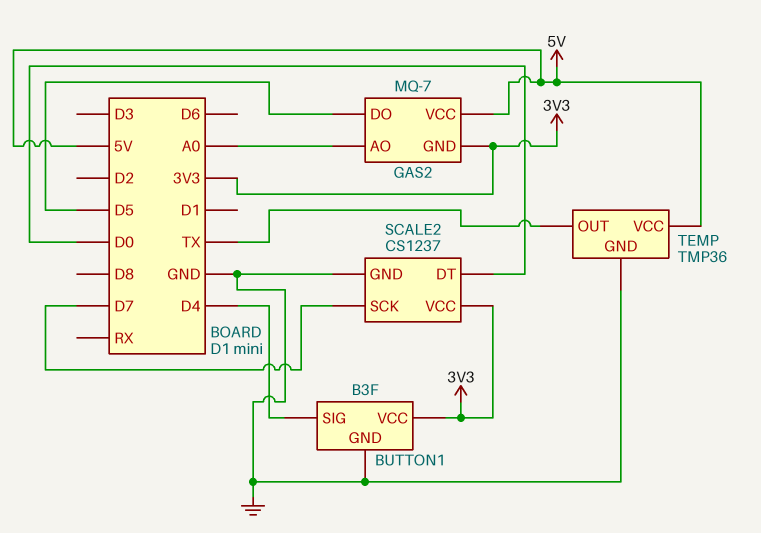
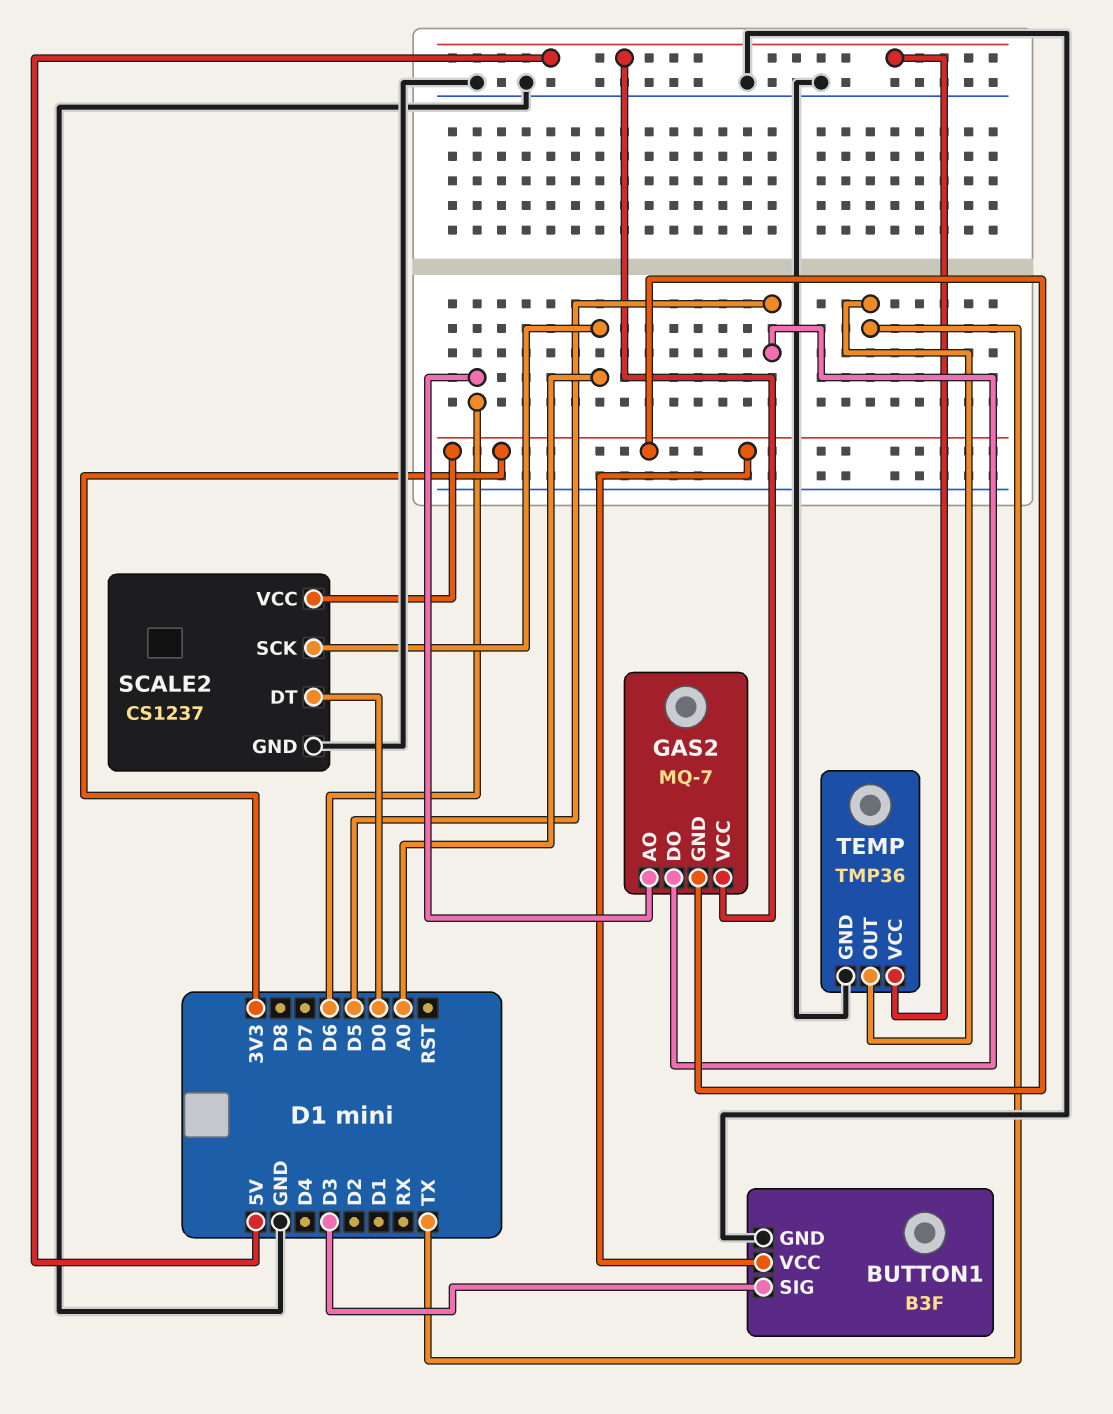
BUTTON1 pin SIG: D4 -> D3
GAS2 pin AO: A0 -> D6
SCALE2 pin SCK: D7 -> A0

